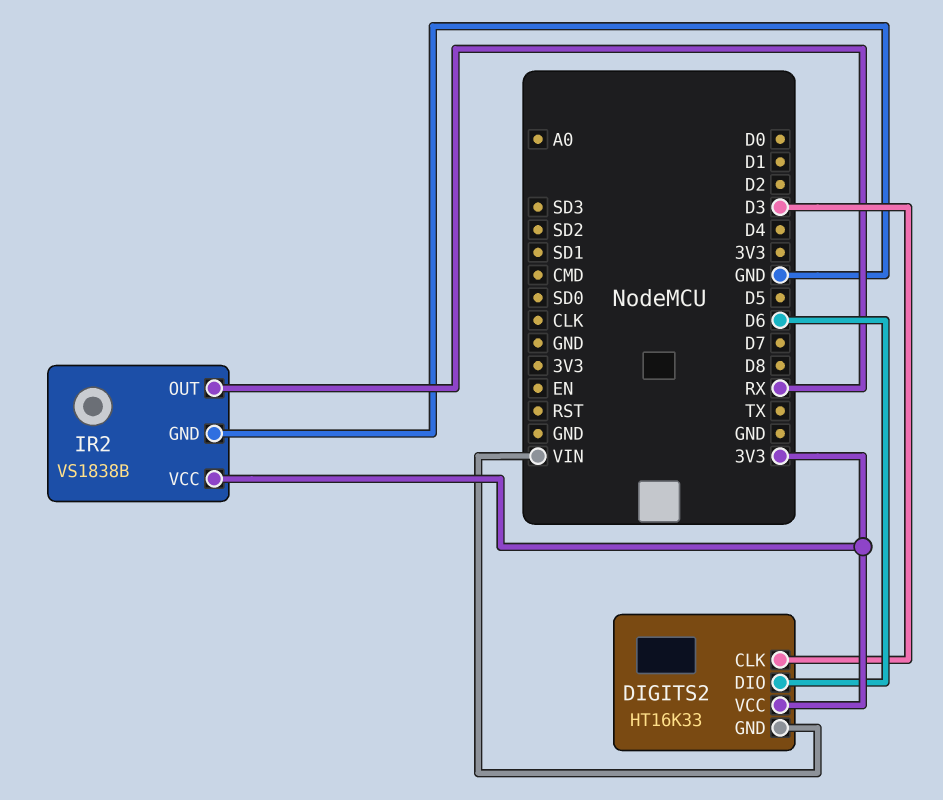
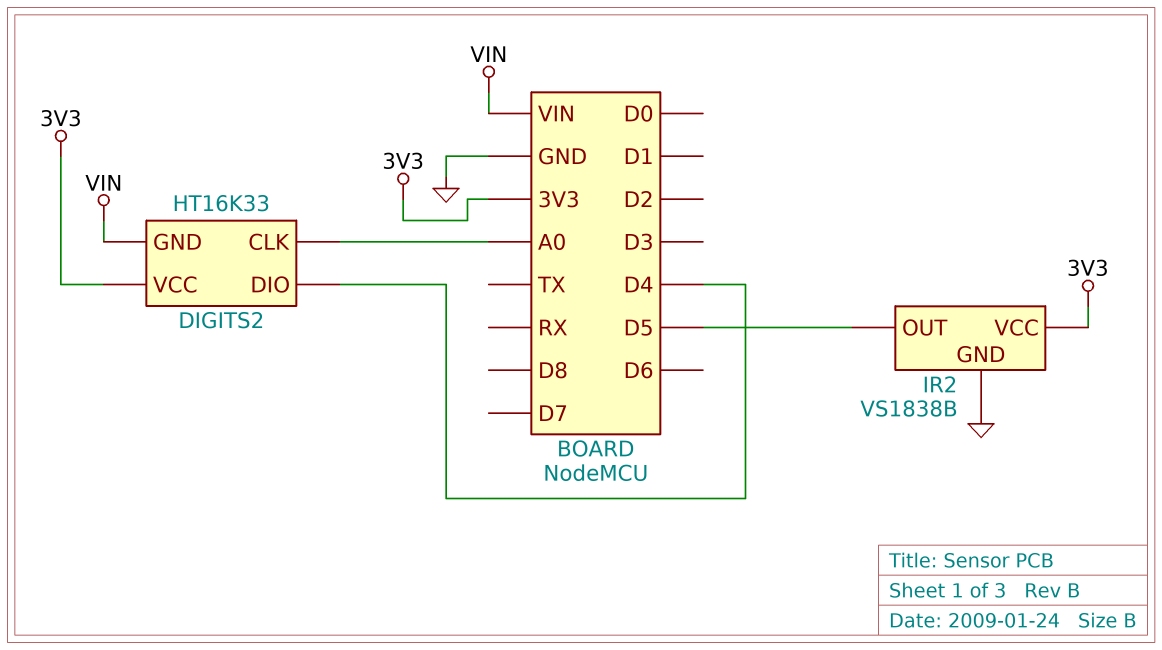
DIGITS2 pin CLK: D3 -> A0
DIGITS2 pin DIO: D6 -> D4
IR2 pin OUT: RX -> D5

